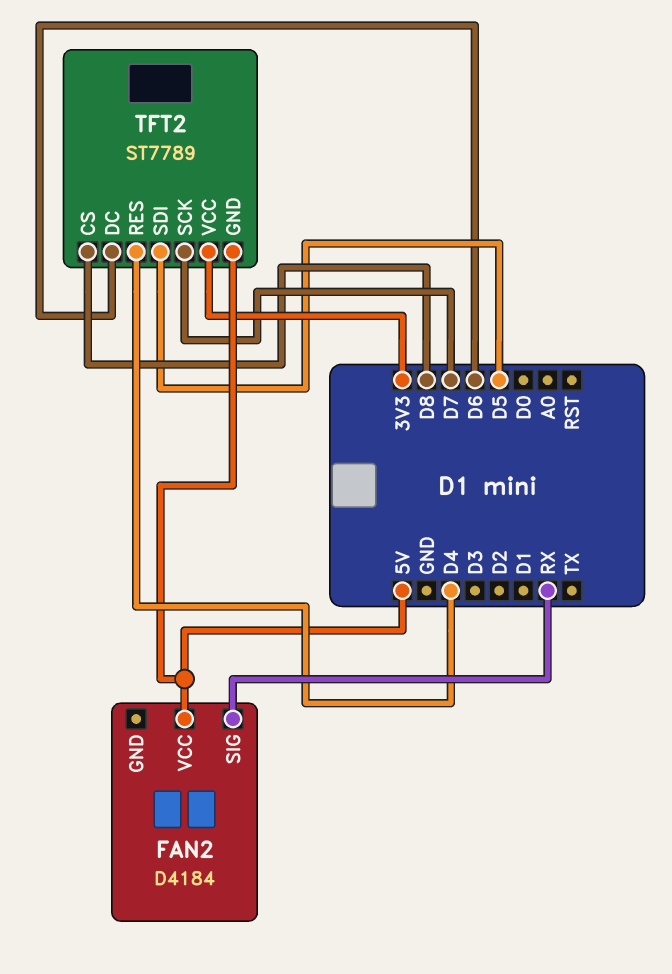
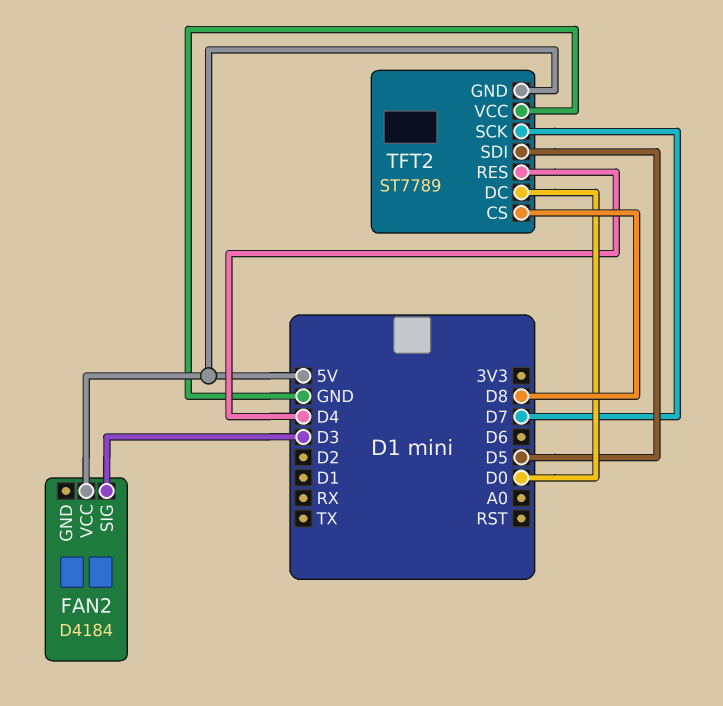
FAN2 pin SIG: RX -> D3
TFT2 pin DC: D6 -> D0
TFT2 pin VCC: 3V3 -> GND

